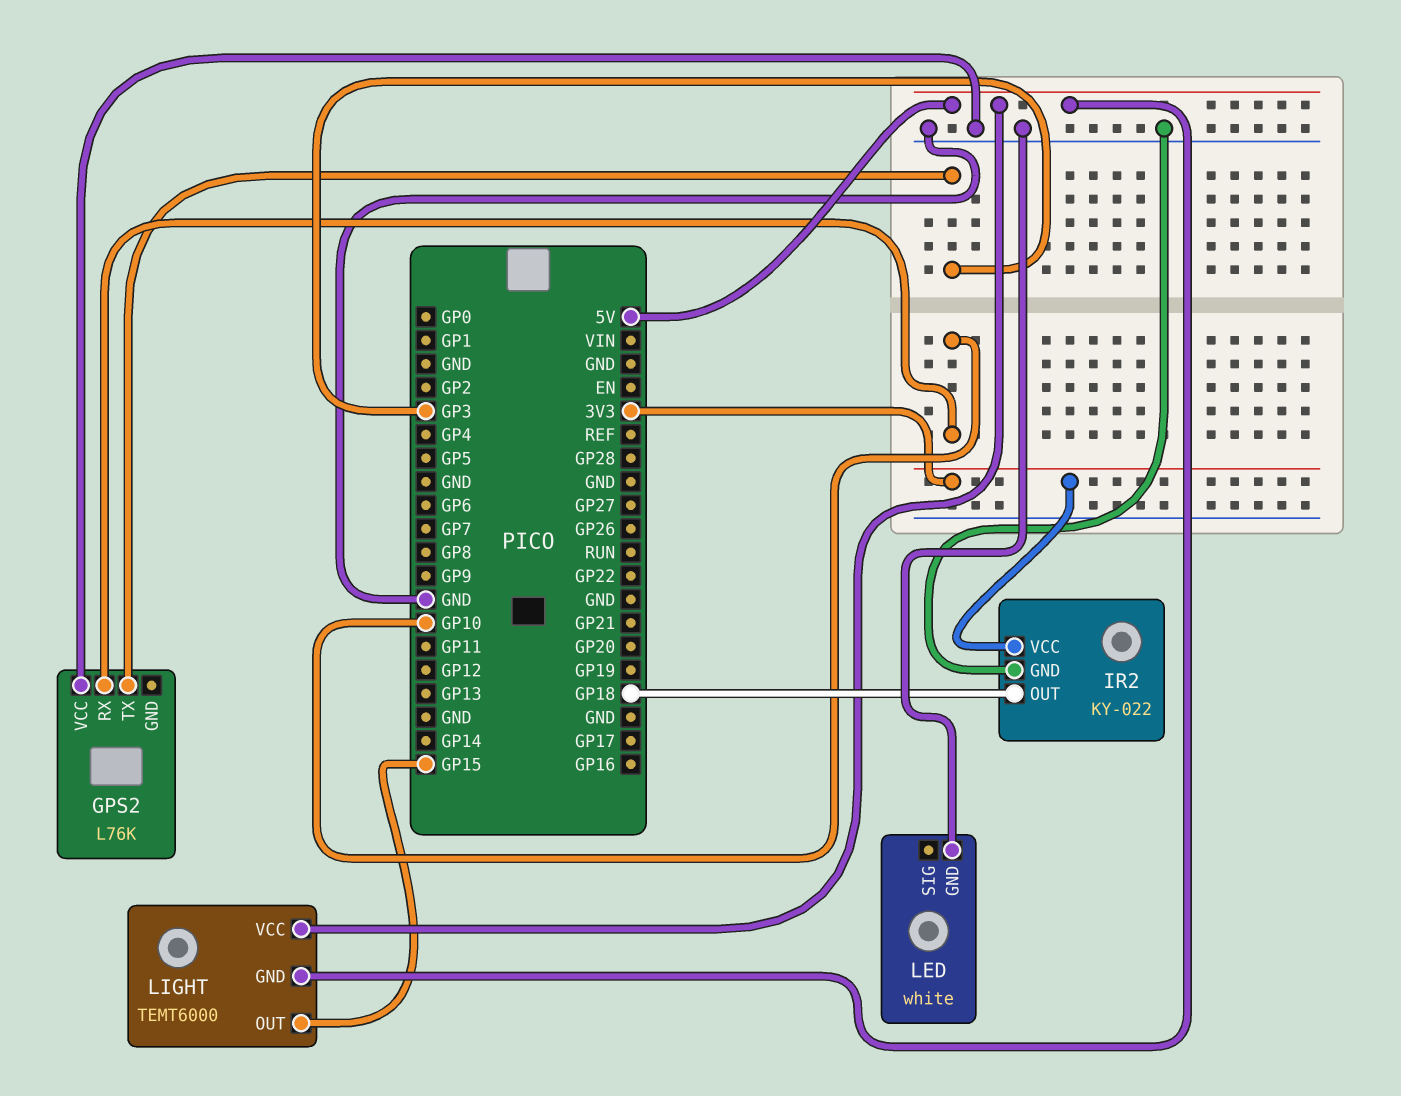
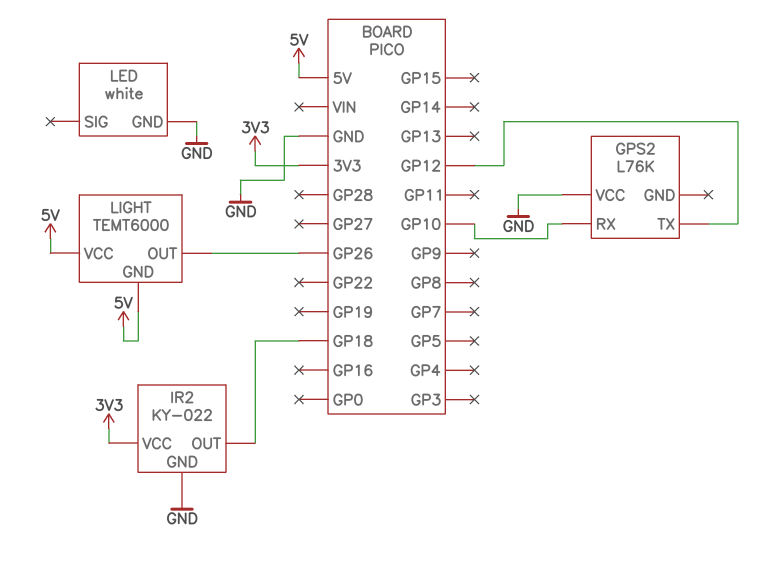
GPS2 pin TX: GP3 -> GP12
LIGHT pin OUT: GP15 -> GP26

